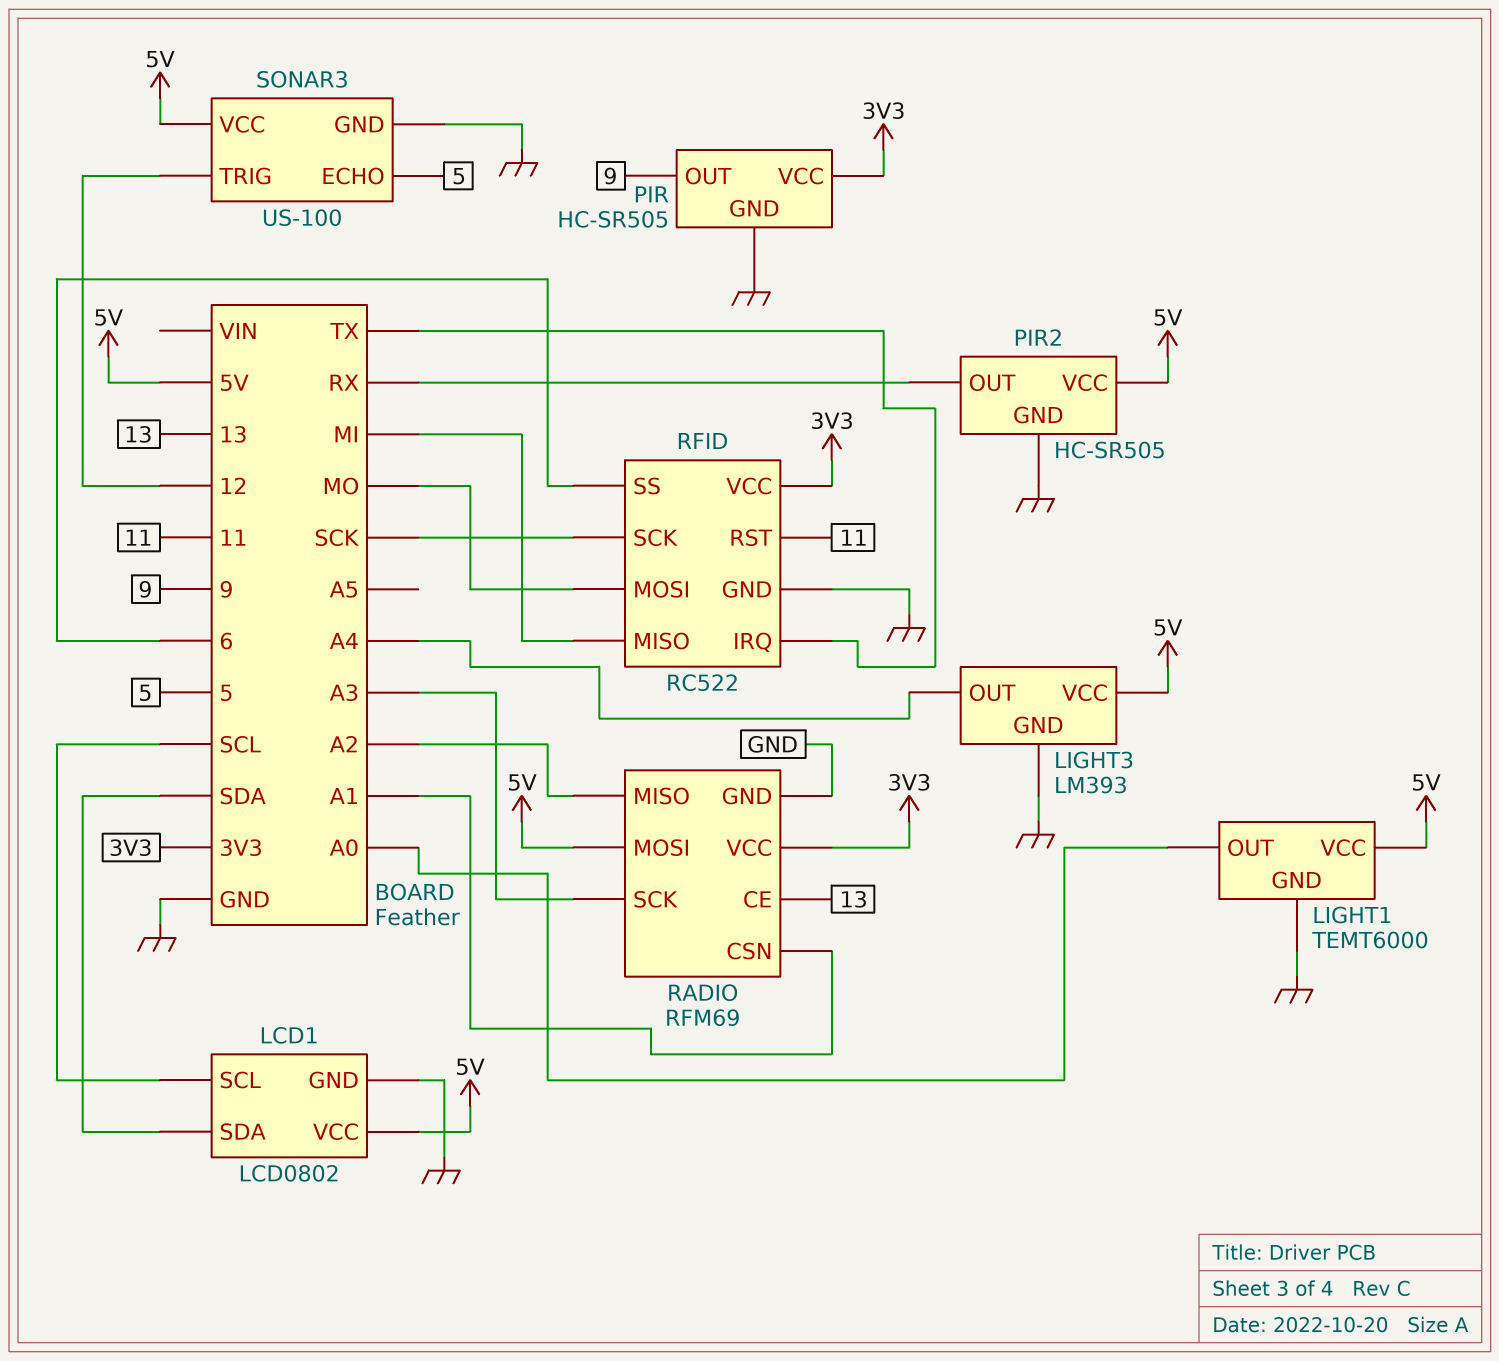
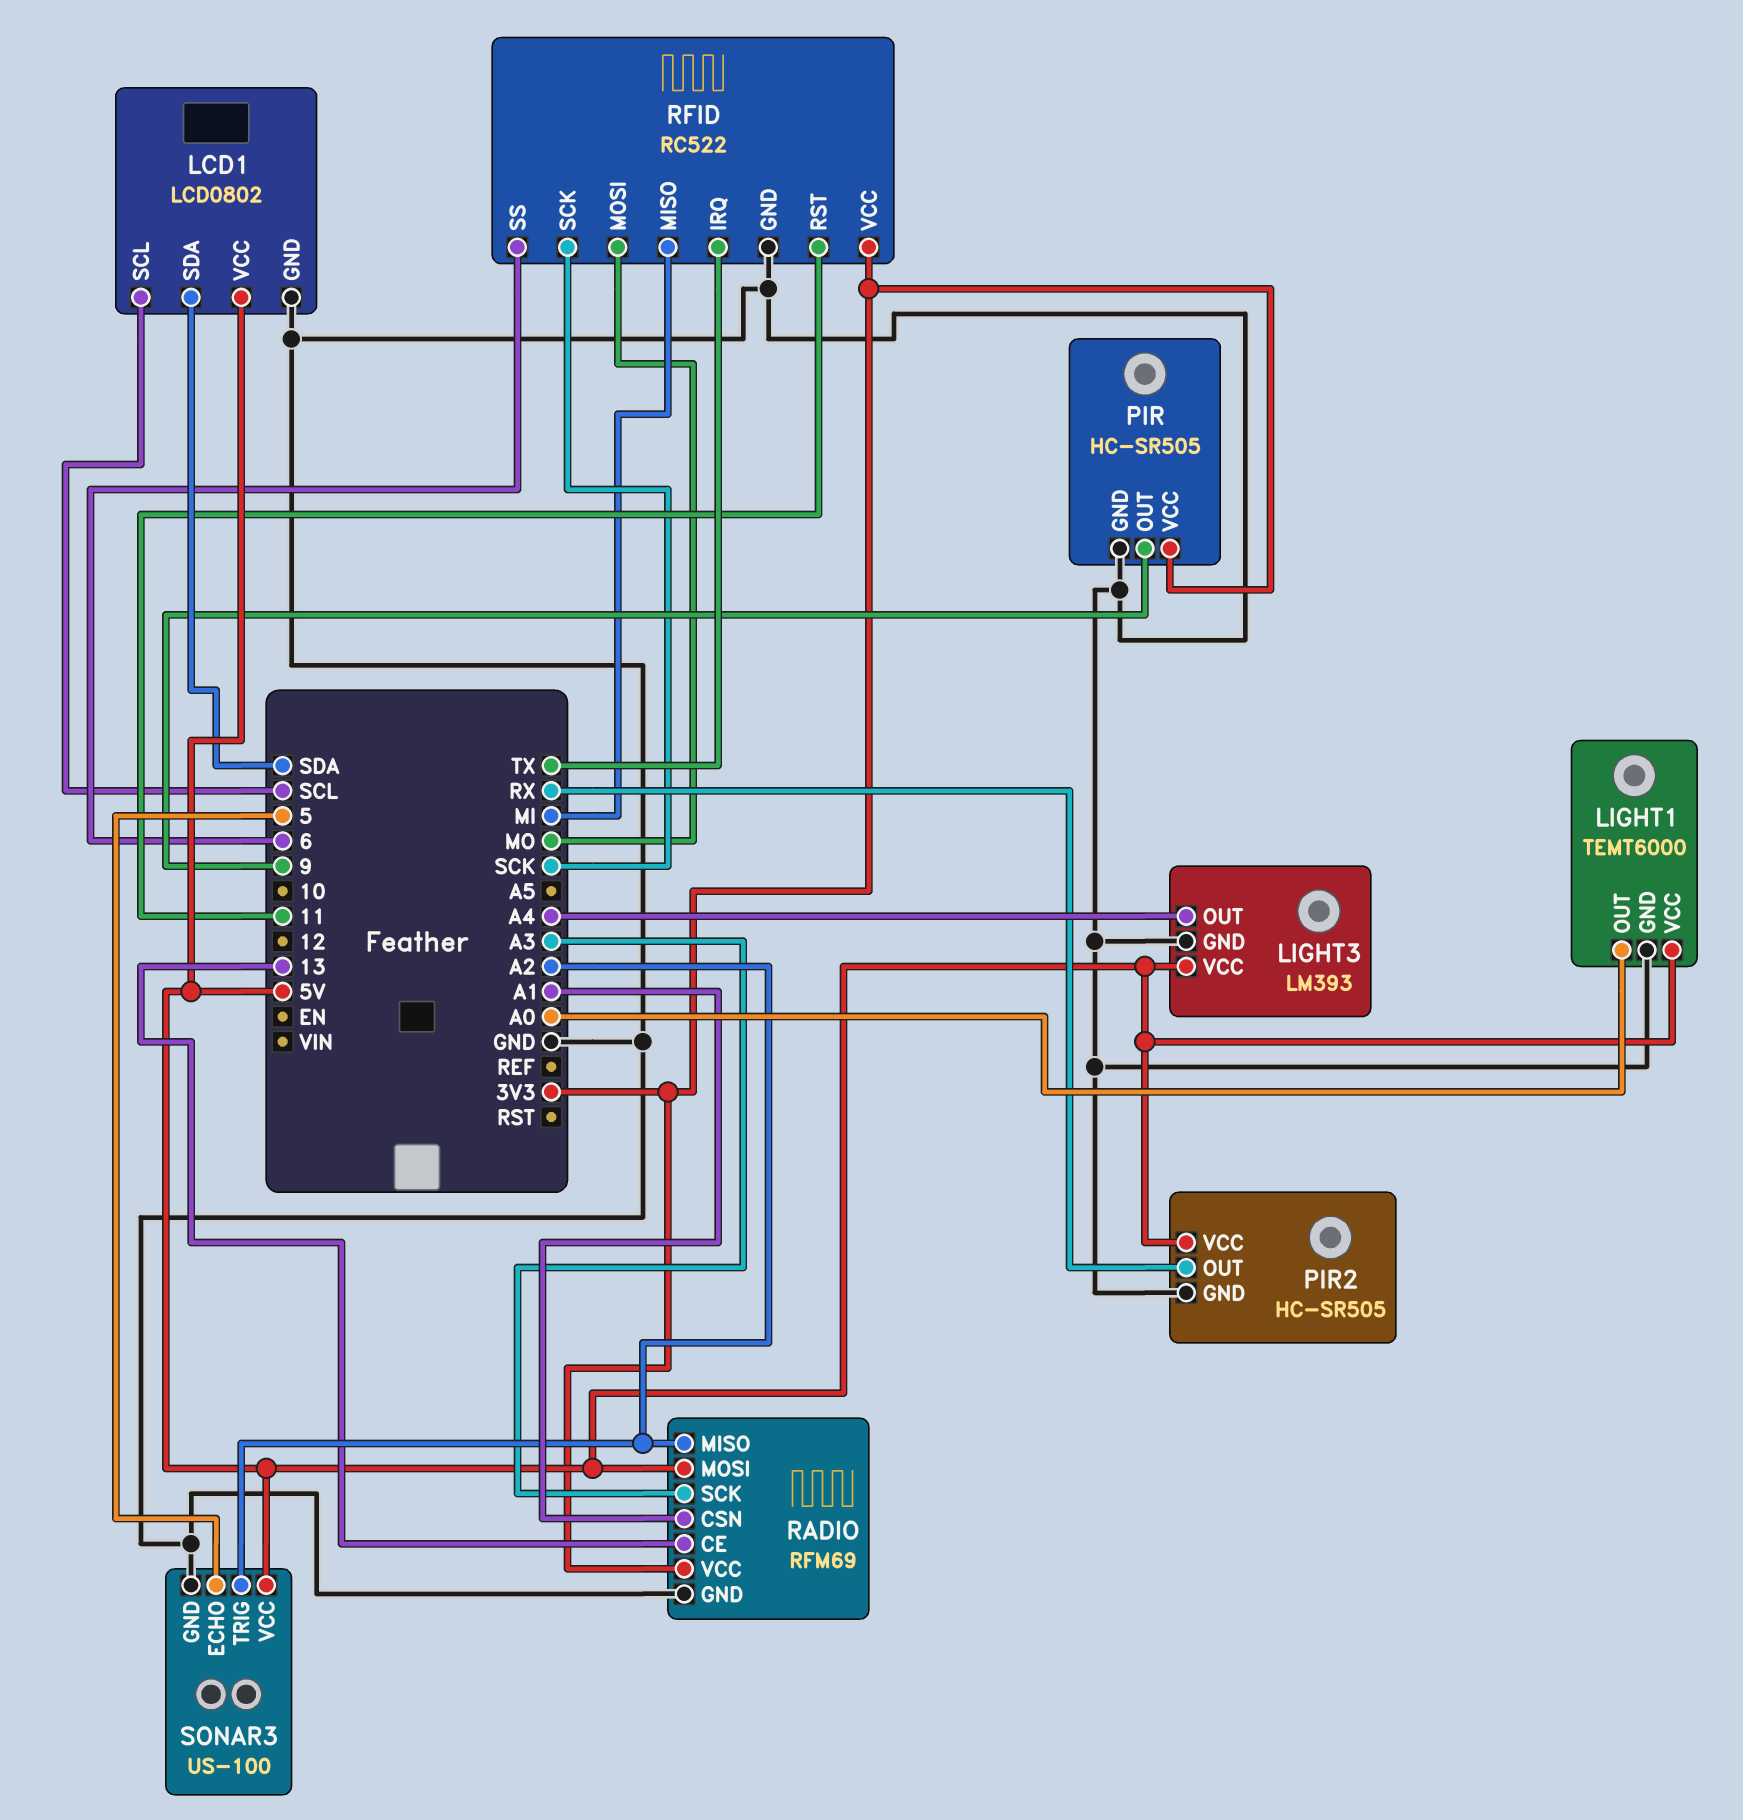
SONAR3 pin TRIG: 12 -> A2

